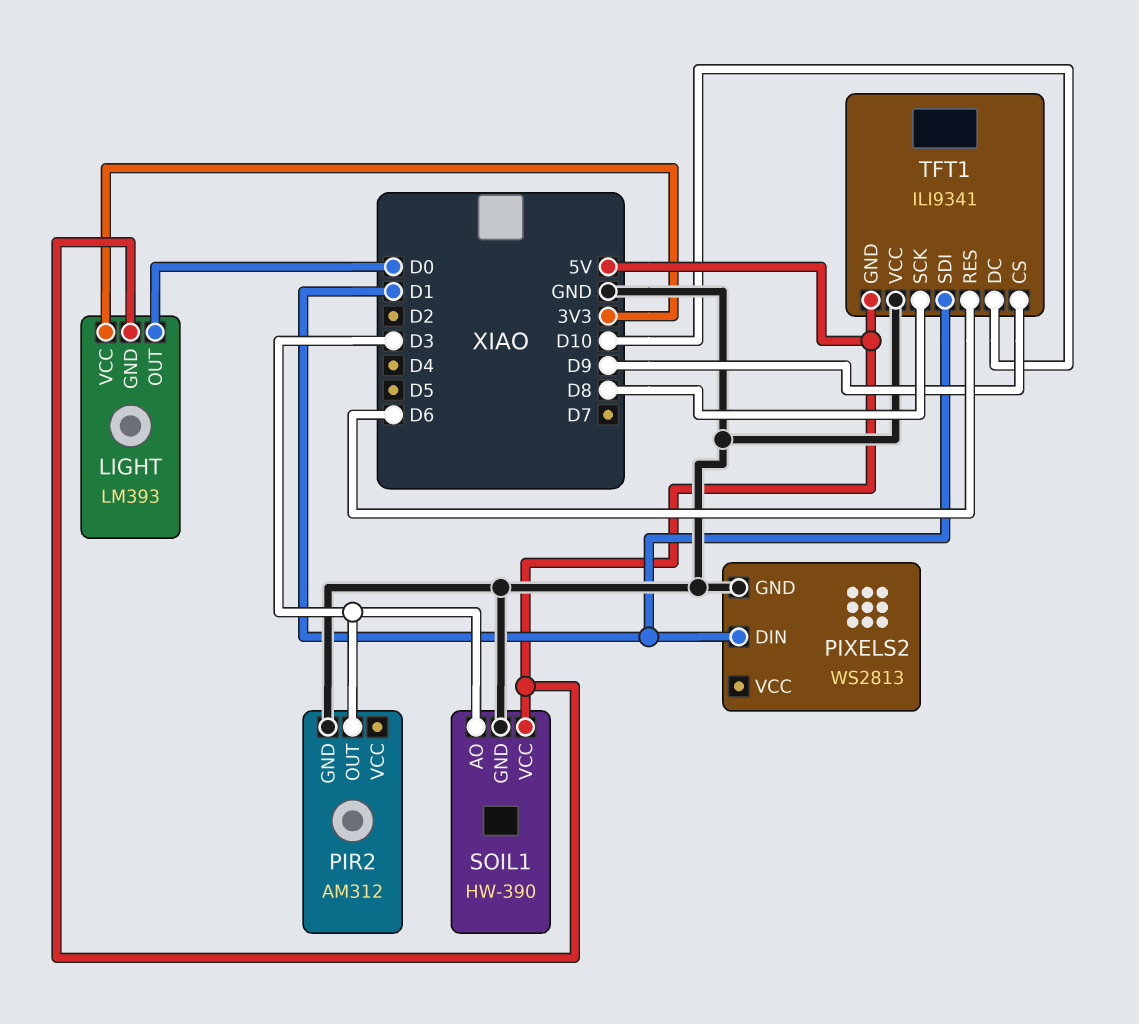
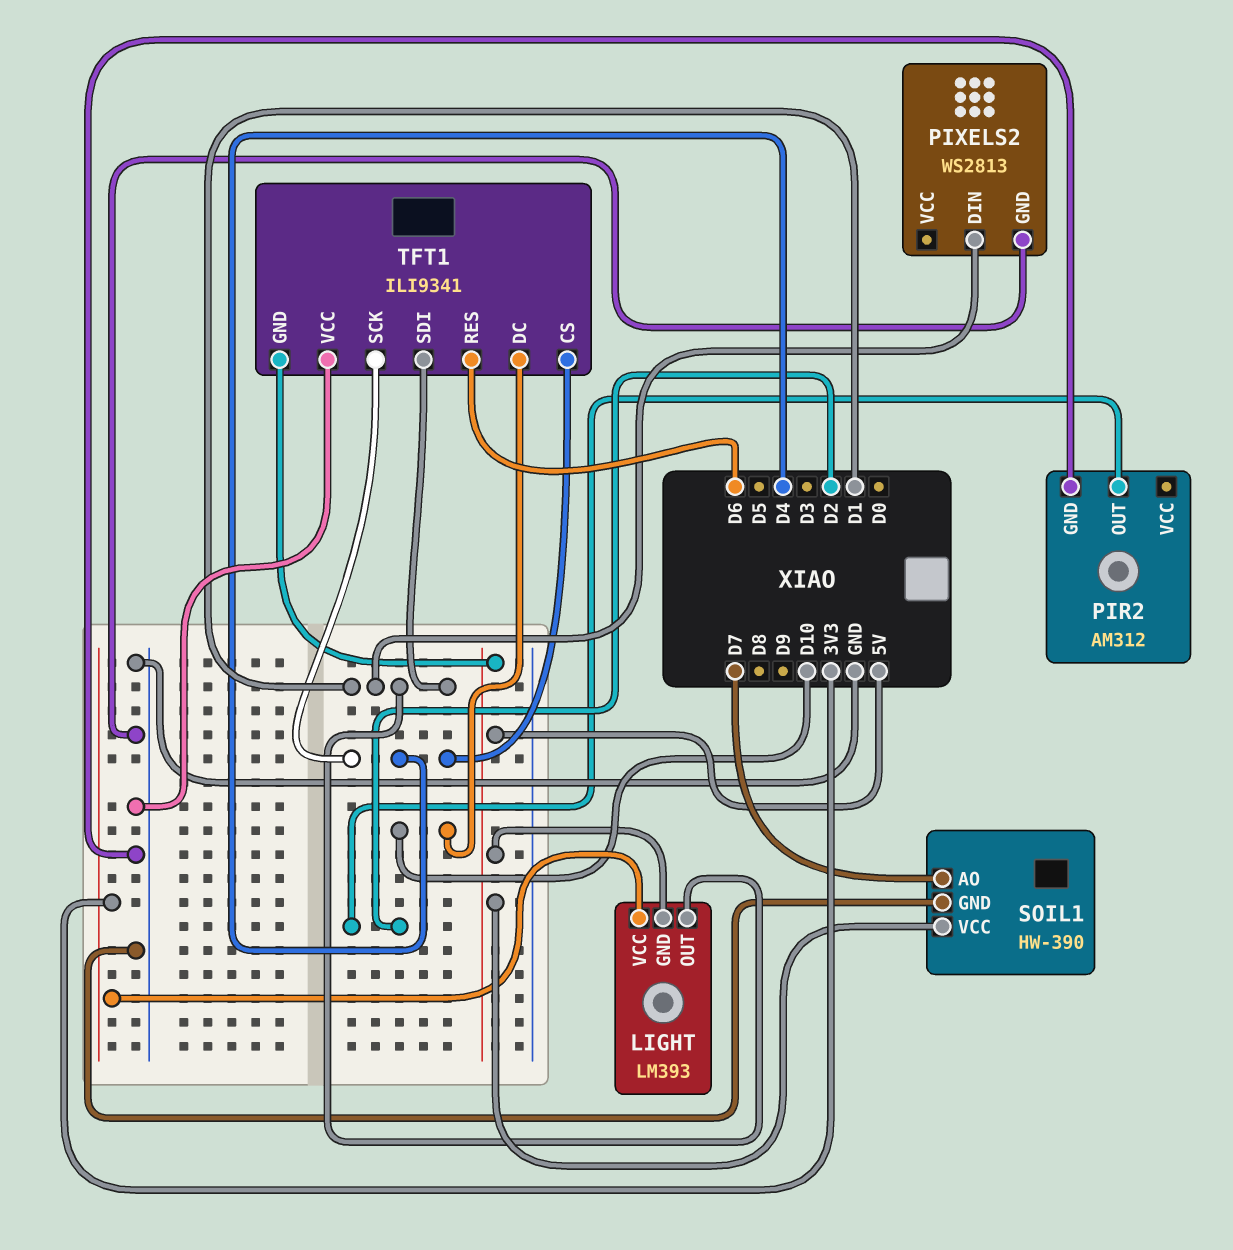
LIGHT pin OUT: D0 -> D1
PIR2 pin OUT: D3 -> D2
SOIL1 pin AO: D3 -> D7
TFT1 pin CS: D9 -> D4
TFT1 pin SCK: D8 -> D4

